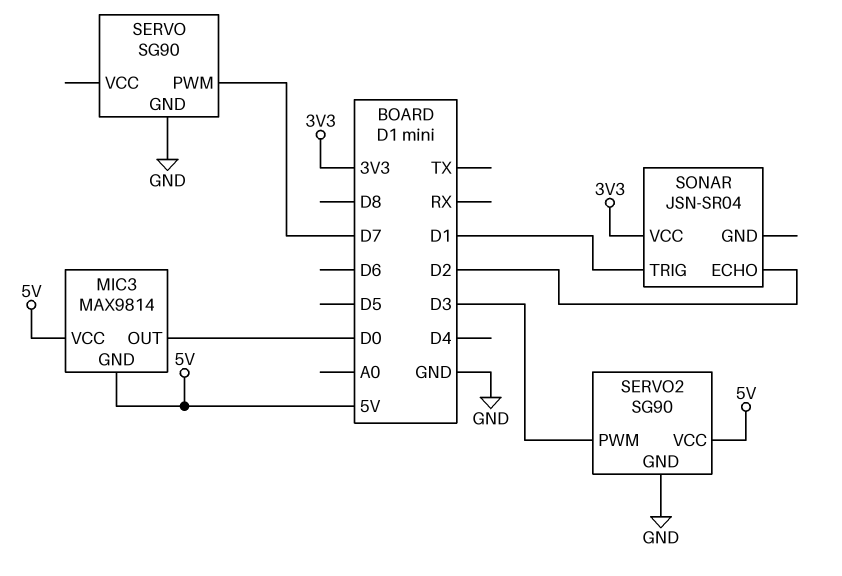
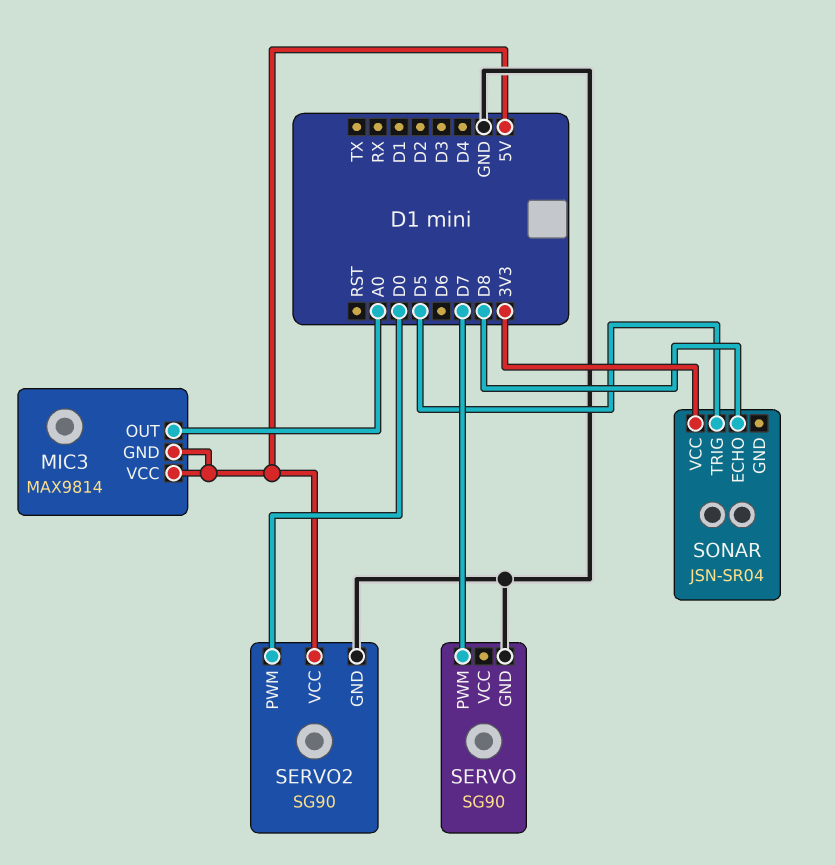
MIC3 pin OUT: D0 -> A0
SERVO2 pin PWM: D3 -> D0
SONAR pin ECHO: D2 -> D8
SONAR pin TRIG: D1 -> D5

